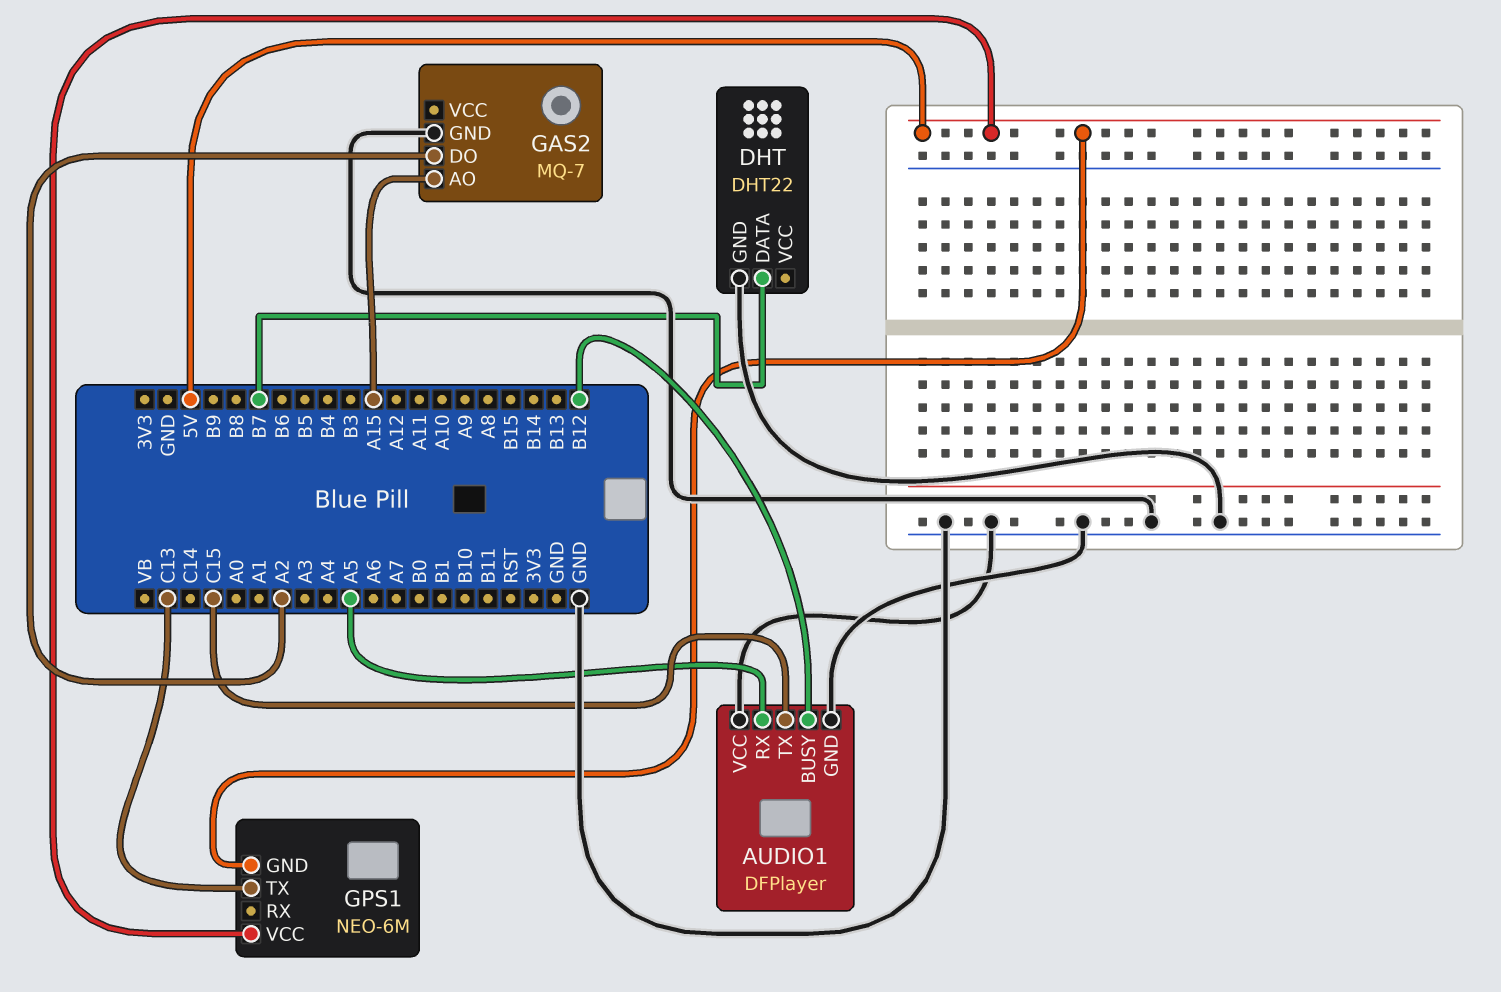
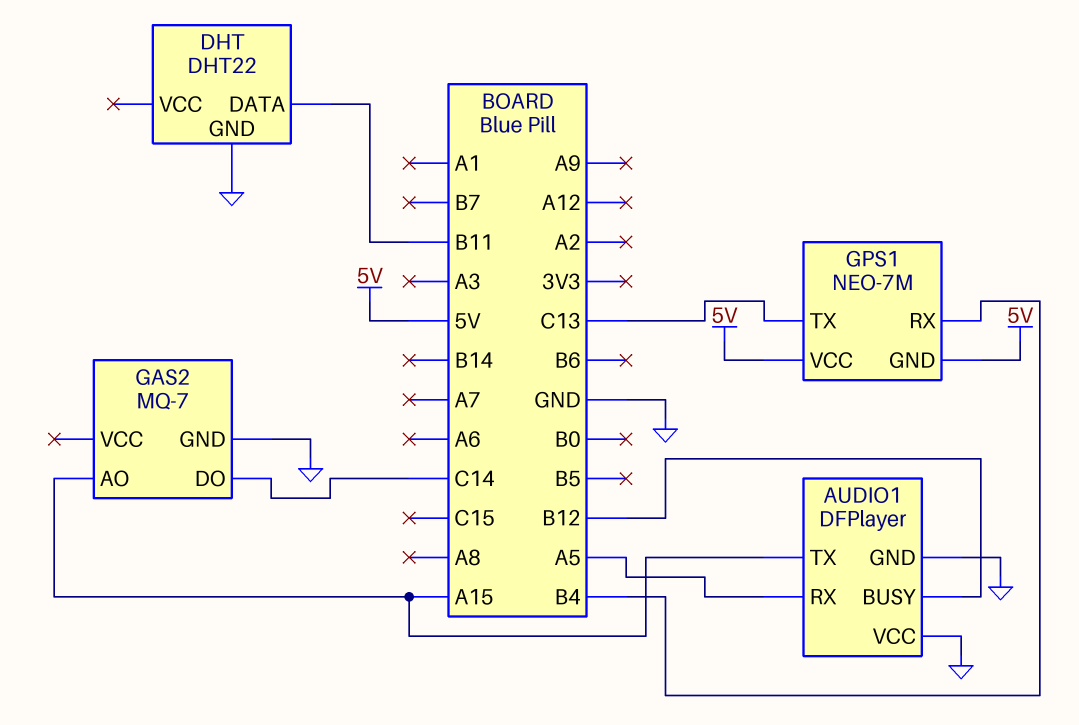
AUDIO1 pin TX: C15 -> A15
DHT pin DATA: B7 -> B11
GAS2 pin DO: A2 -> C14
GPS1: NEO-6M -> NEO-7M
GPS1 pin RX: none -> B4

